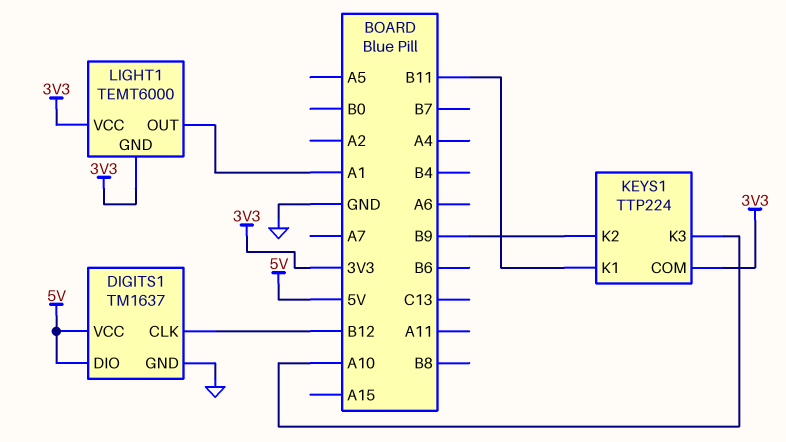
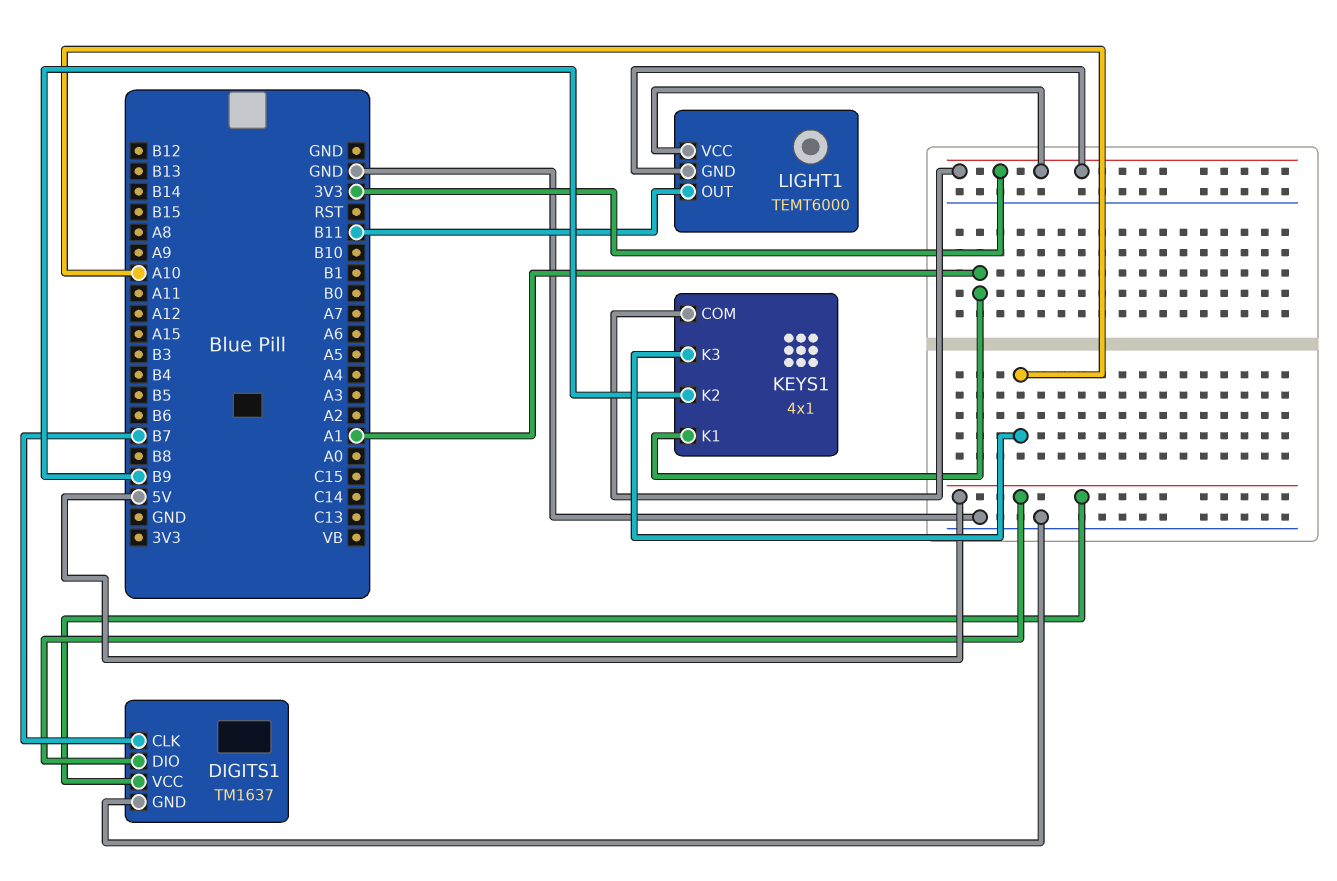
DIGITS1 pin CLK: B12 -> B7
KEYS1: TTP224 -> 4x1
KEYS1 pin K1: B11 -> A1
LIGHT1 pin OUT: A1 -> B11

